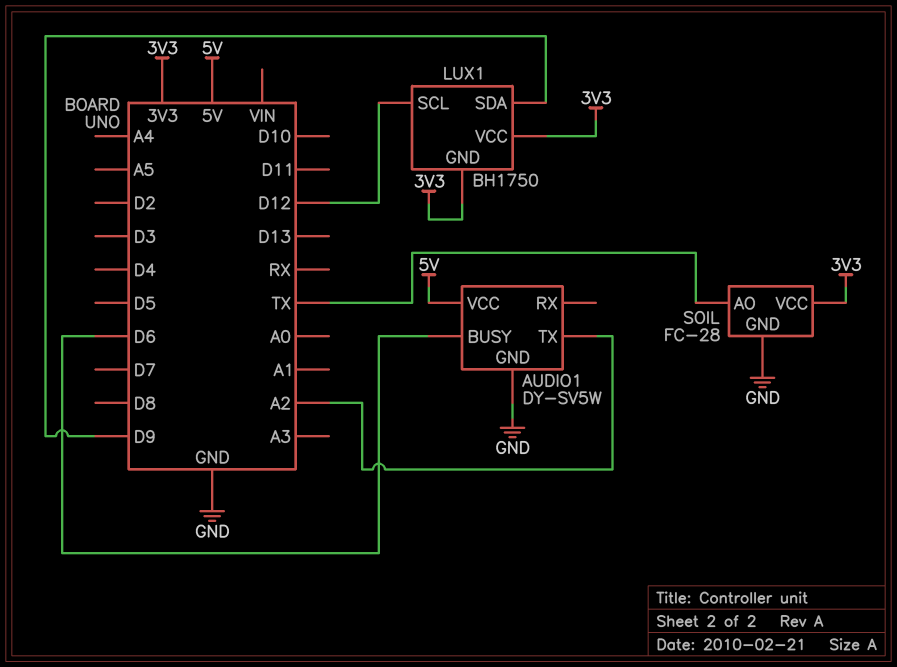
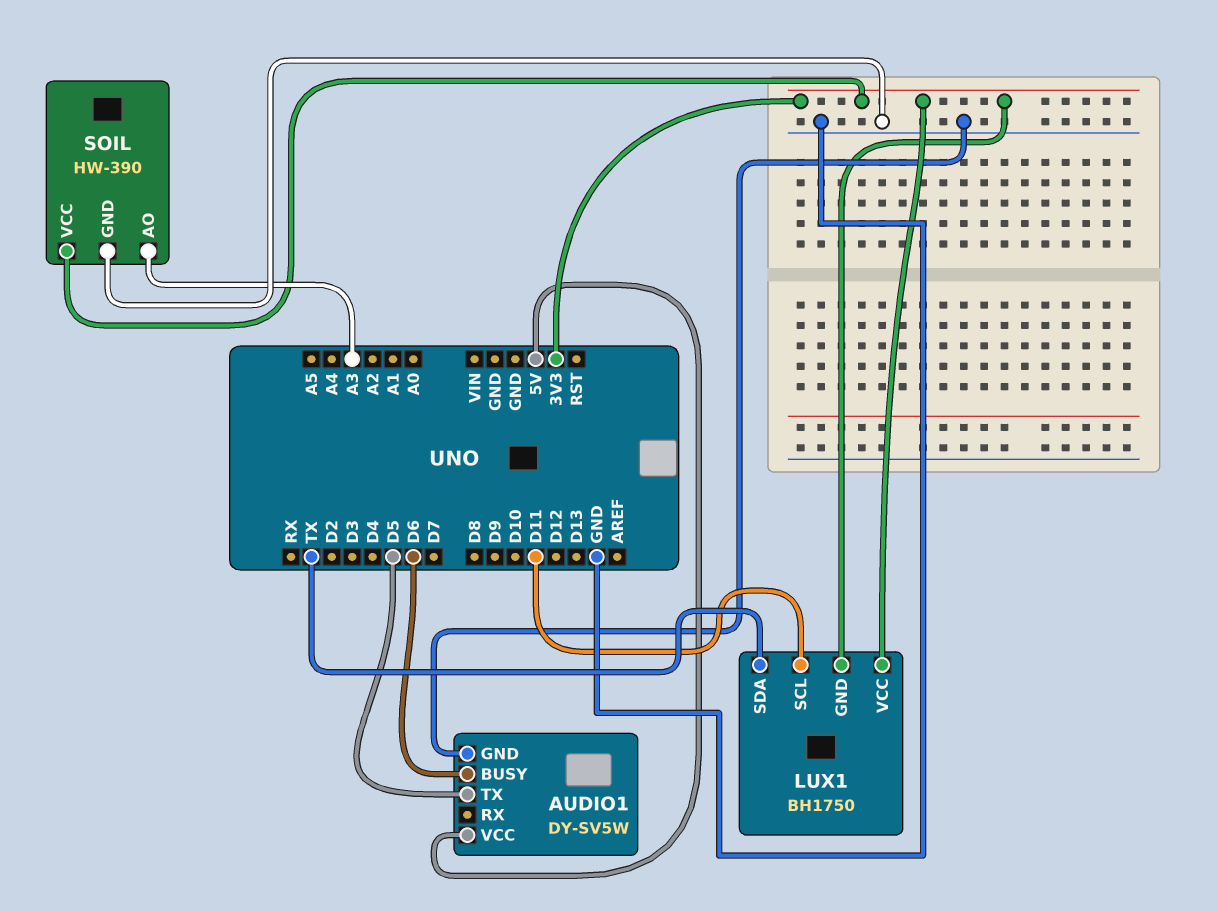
AUDIO1 pin TX: A2 -> D5
LUX1 pin SCL: D12 -> D11
LUX1 pin SDA: D9 -> TX
SOIL: FC-28 -> HW-390
SOIL pin AO: TX -> A3

